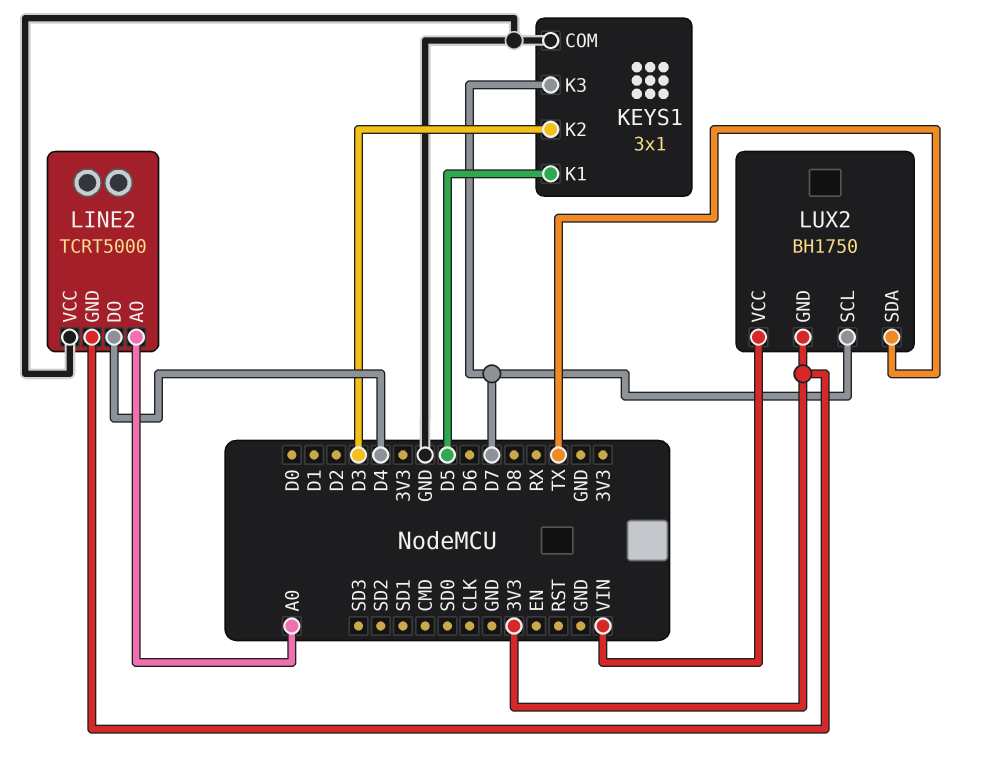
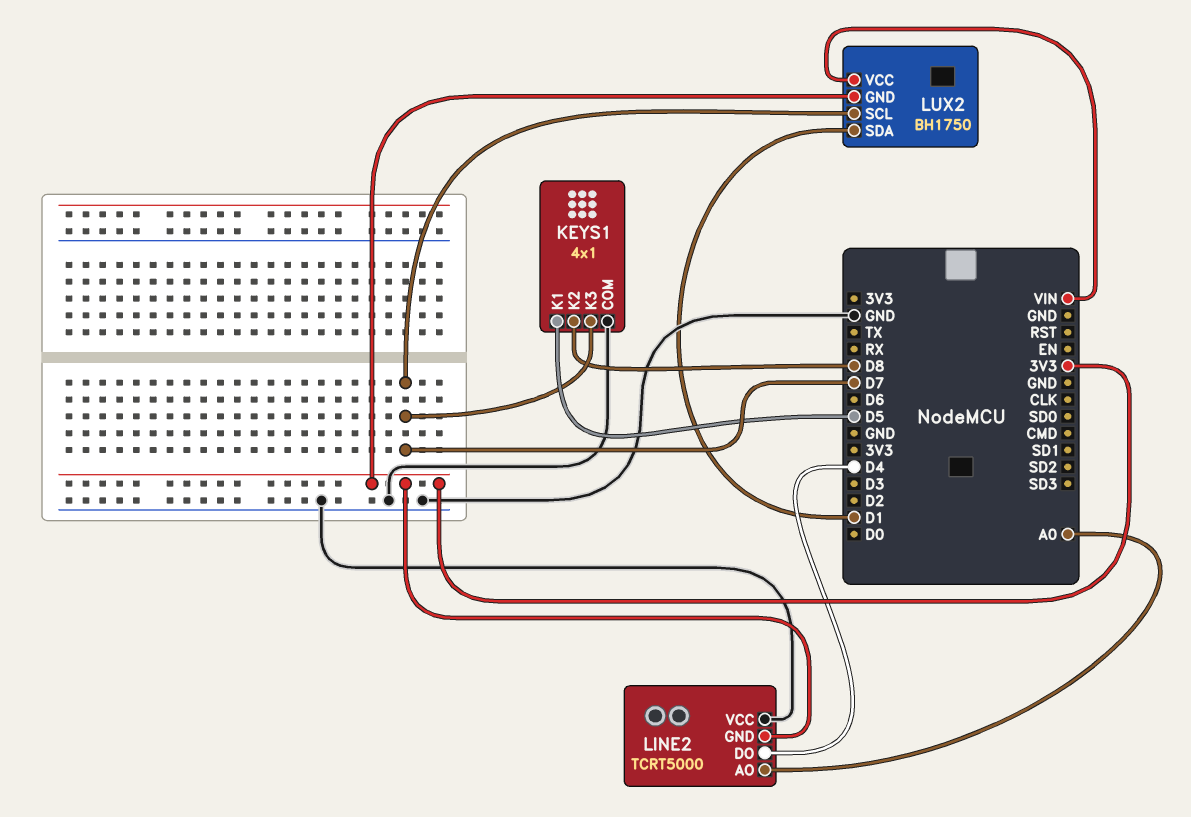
KEYS1: 3x1 -> 4x1
KEYS1 pin K2: D3 -> D8
LUX2 pin SDA: TX -> D1

